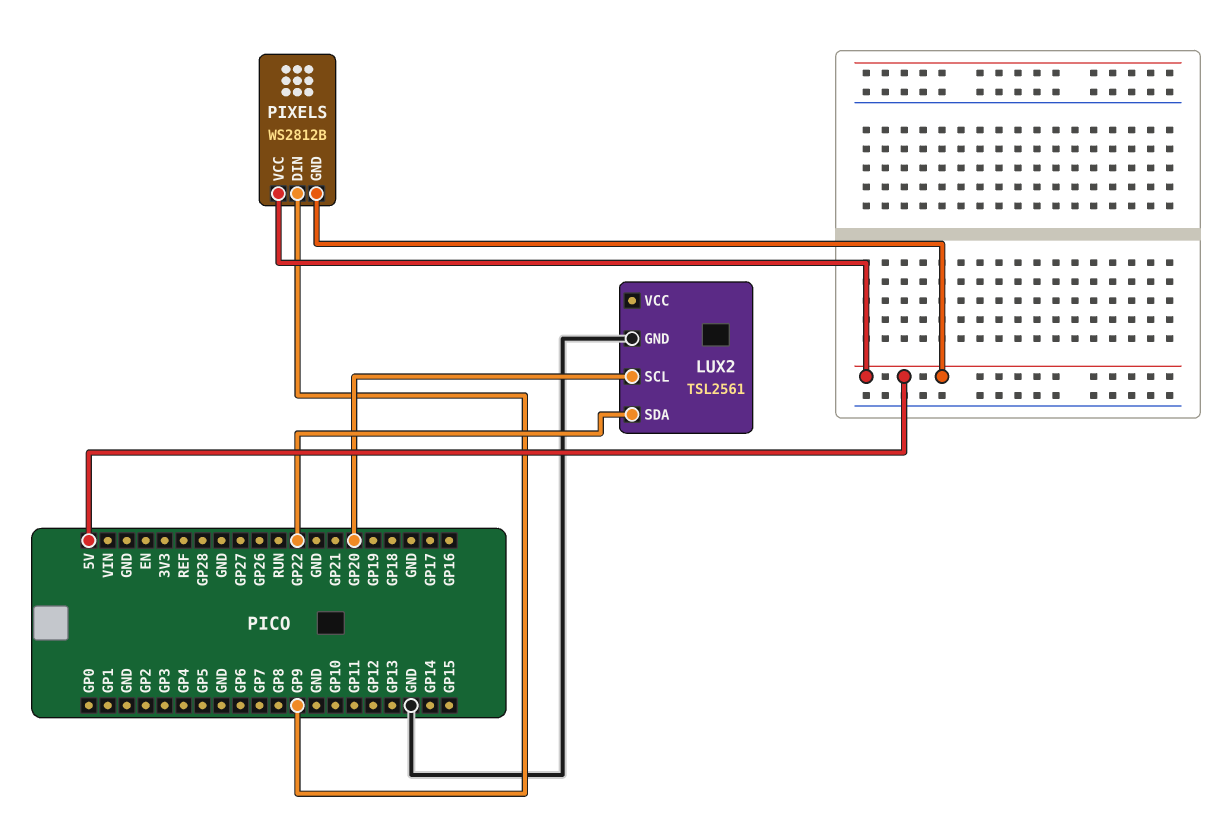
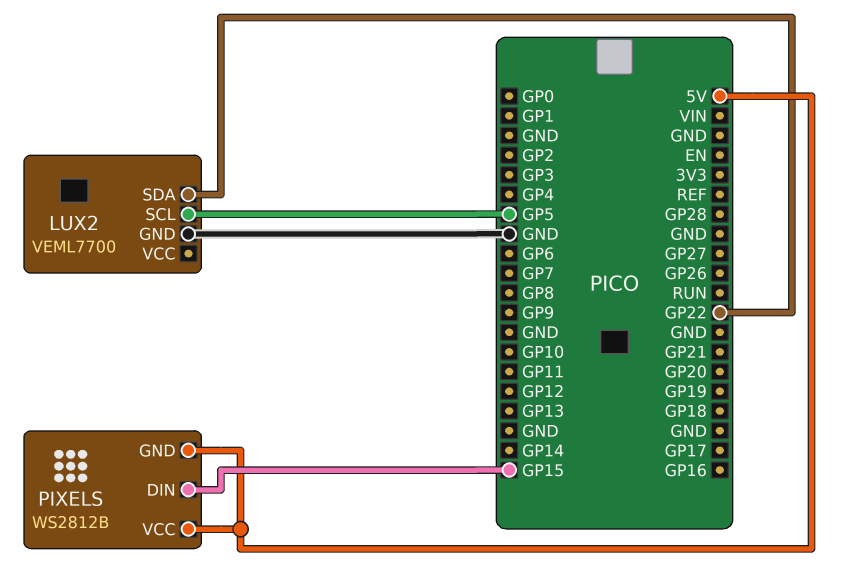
LUX2: TSL2561 -> VEML7700
LUX2 pin SCL: GP20 -> GP5
PIXELS pin DIN: GP9 -> GP15

